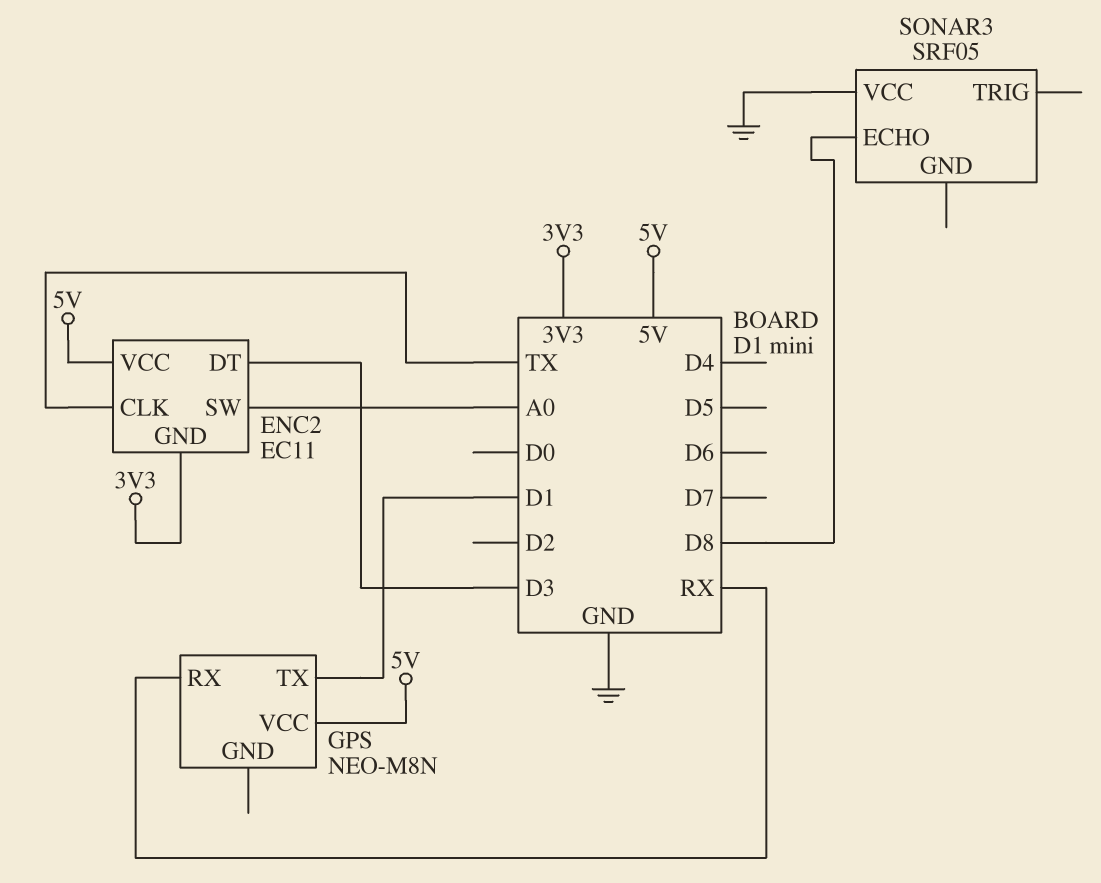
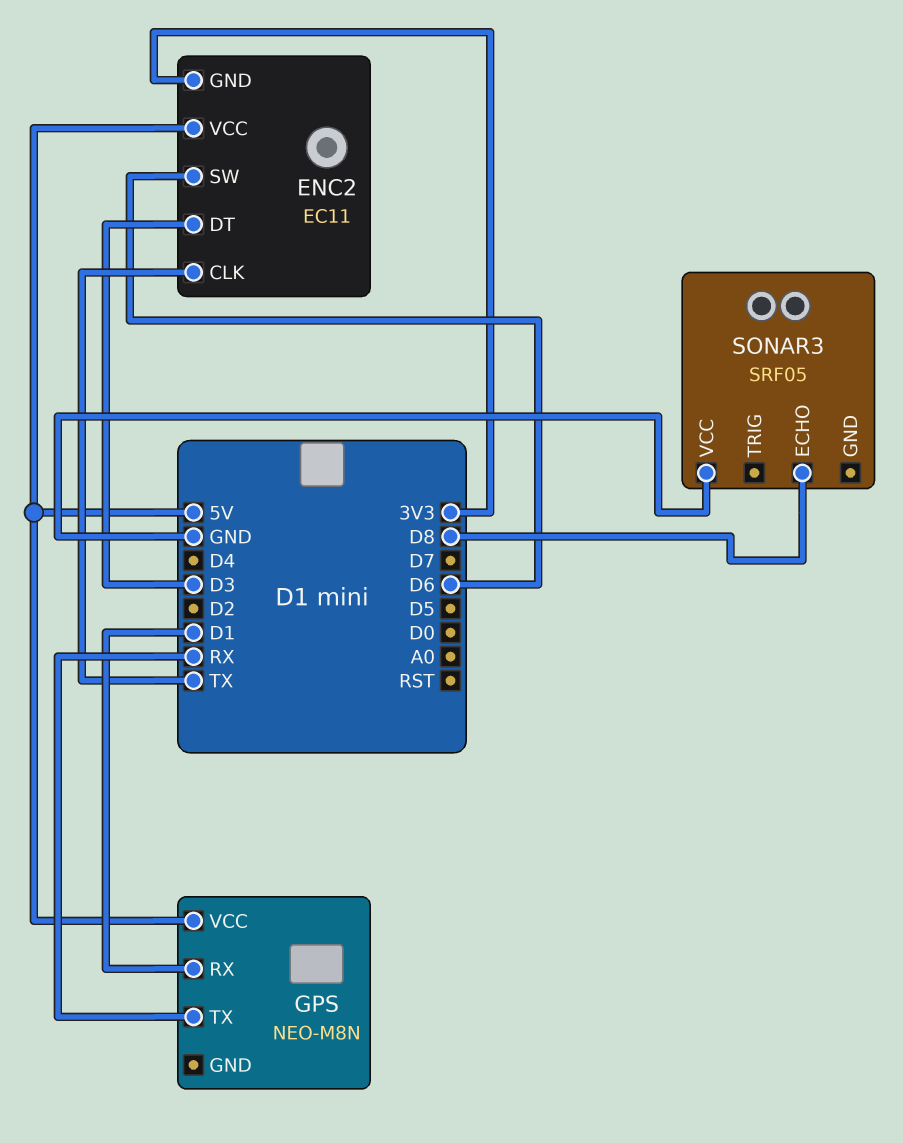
ENC2 pin SW: A0 -> D6
GPS pin RX: RX -> D1
GPS pin TX: D1 -> RX

